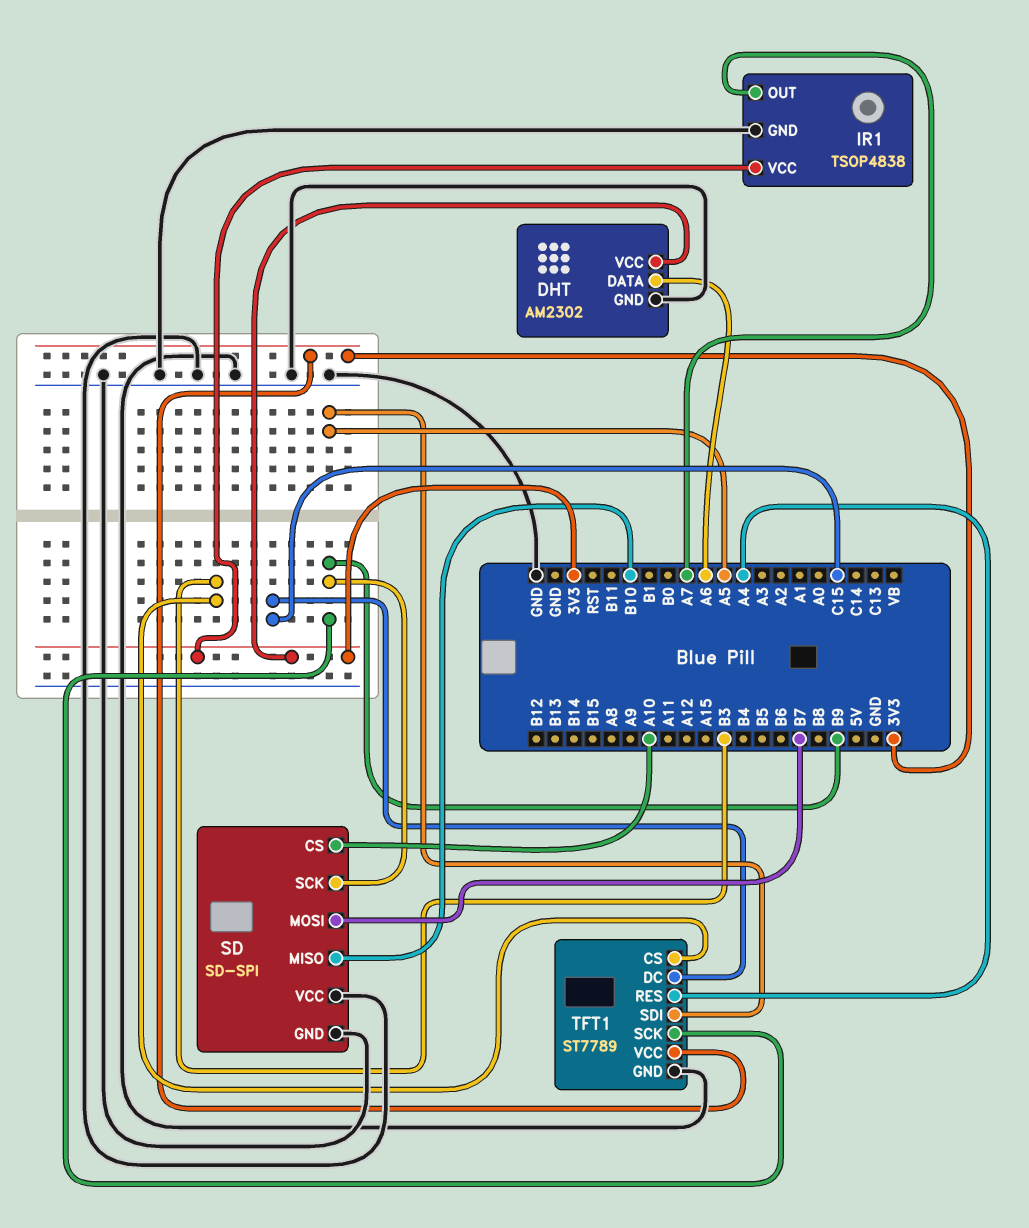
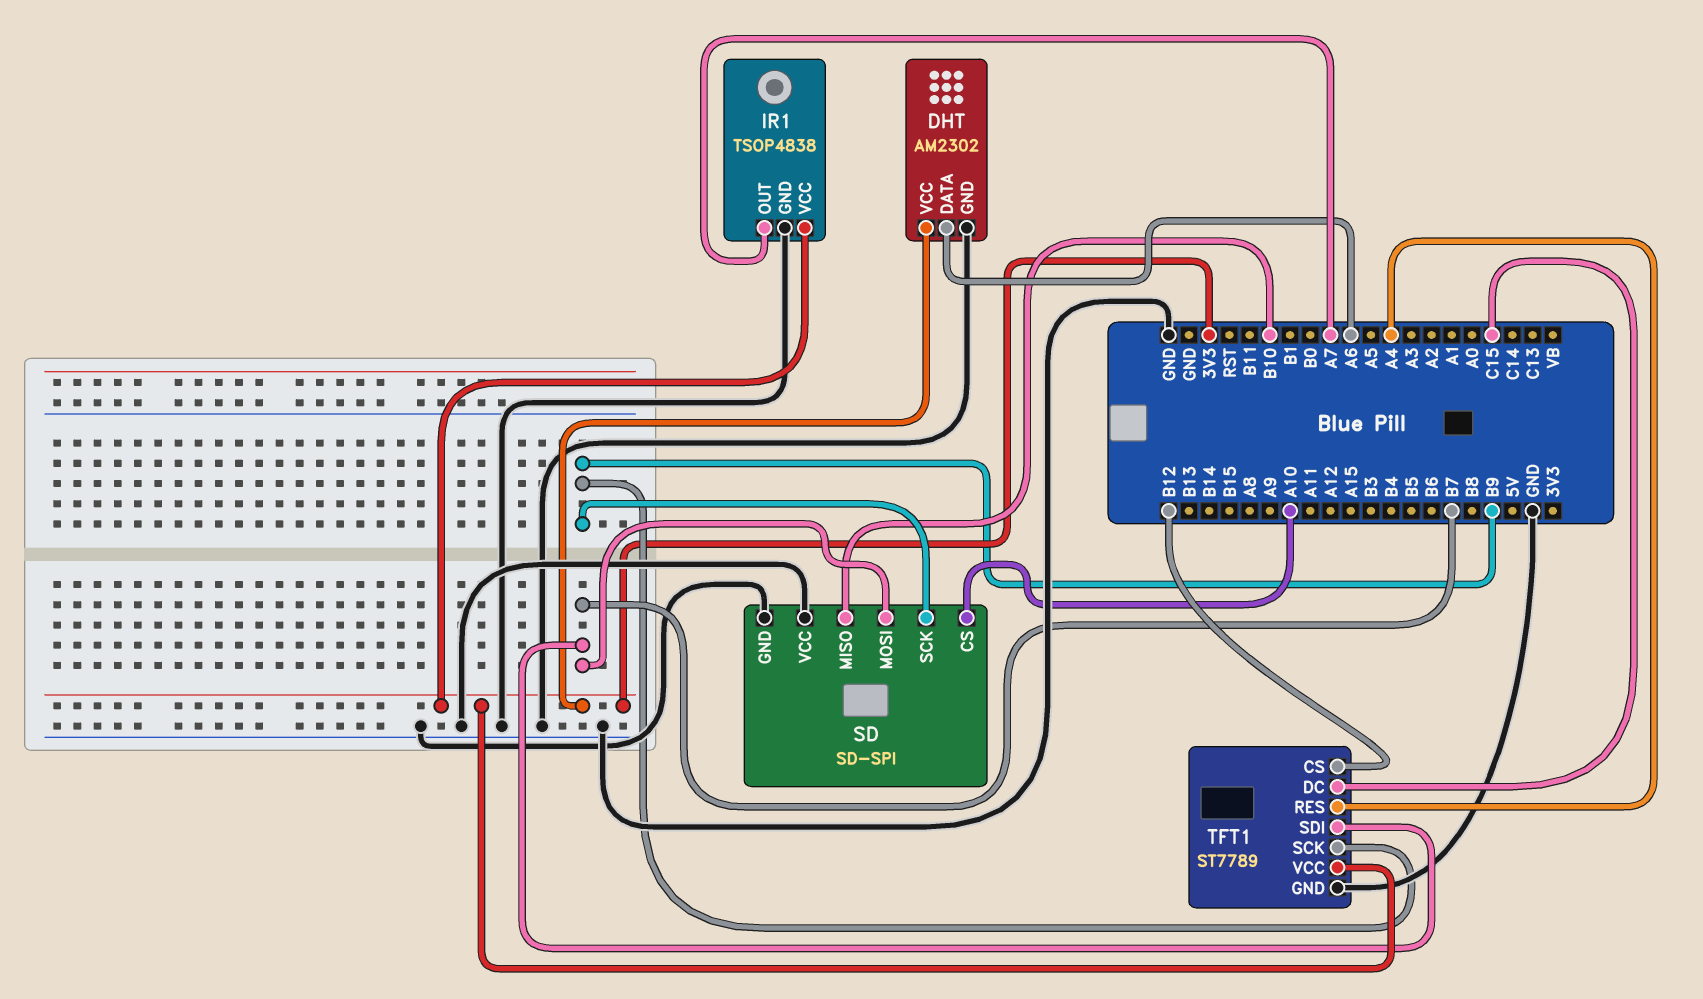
TFT1 pin CS: B3 -> B12
TFT1 pin SDI: A5 -> B7

